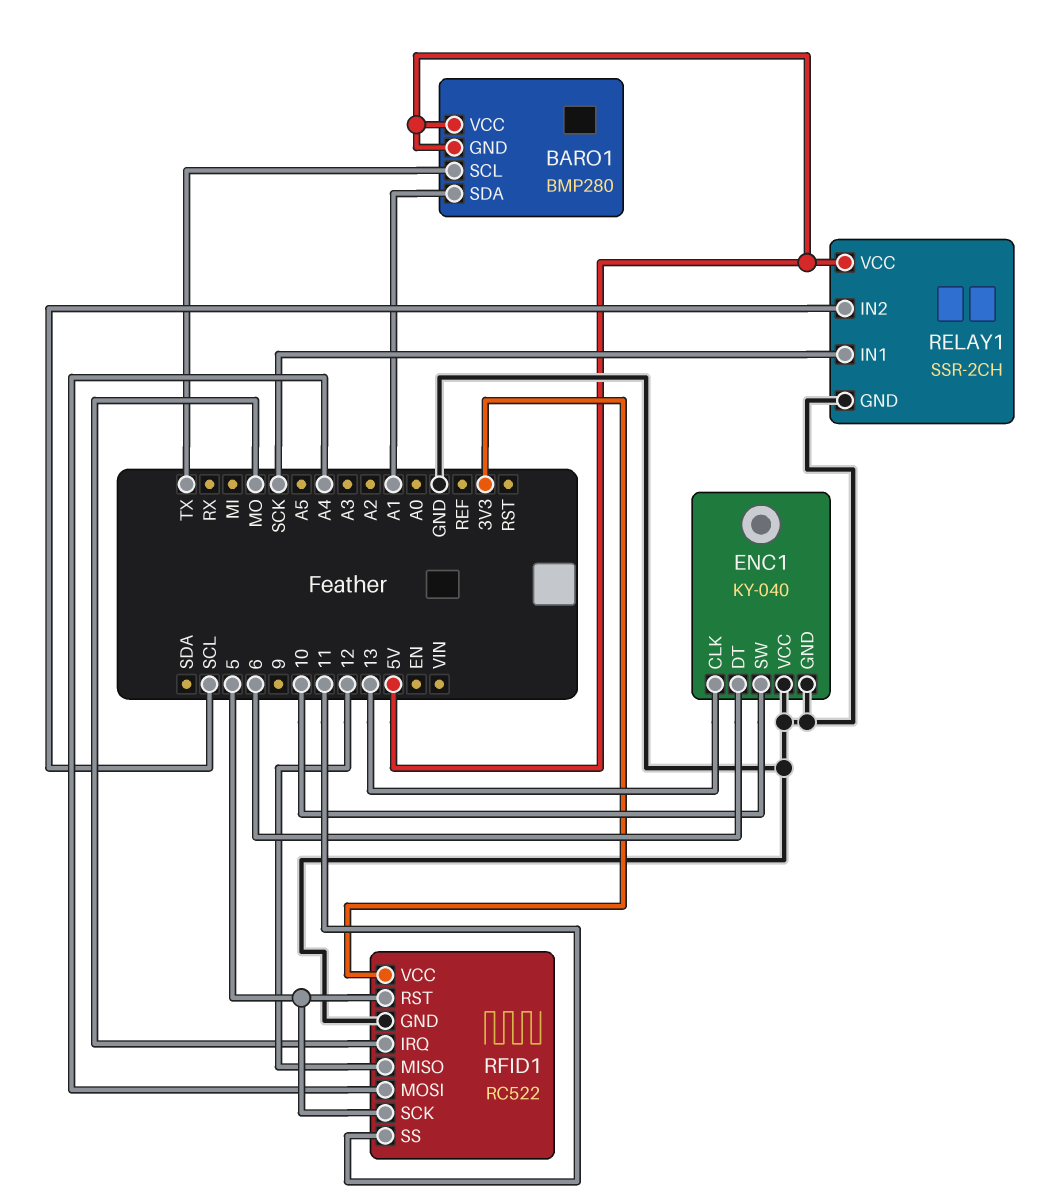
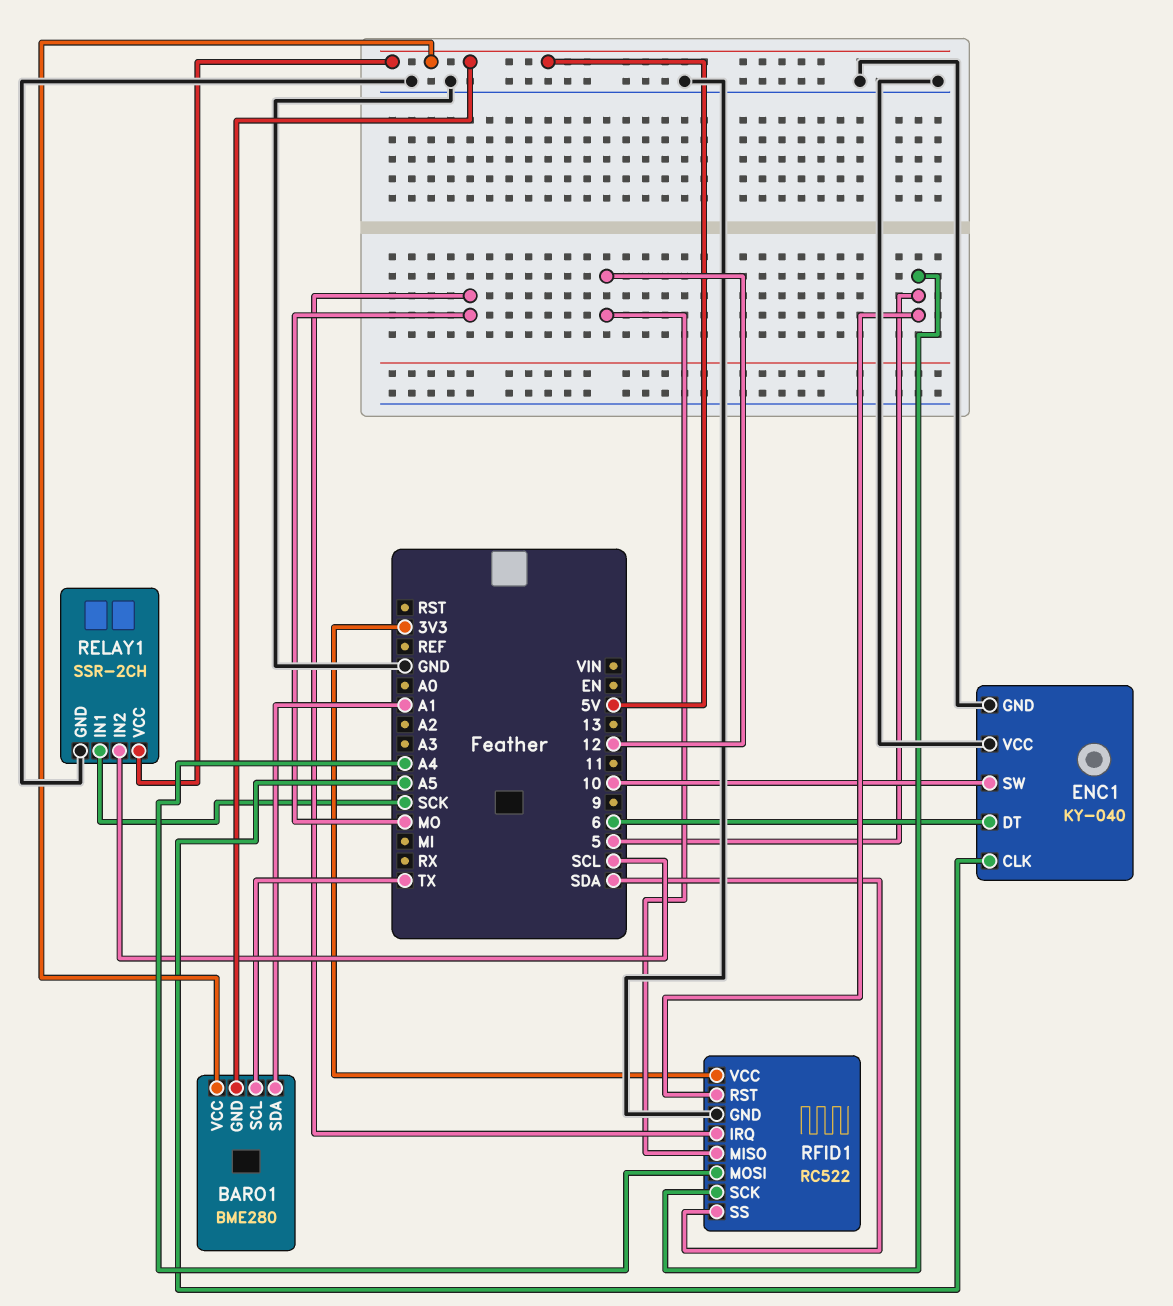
BARO1: BMP280 -> BME280
ENC1 pin CLK: 13 -> A5
RFID1 pin SS: 11 -> SDA

